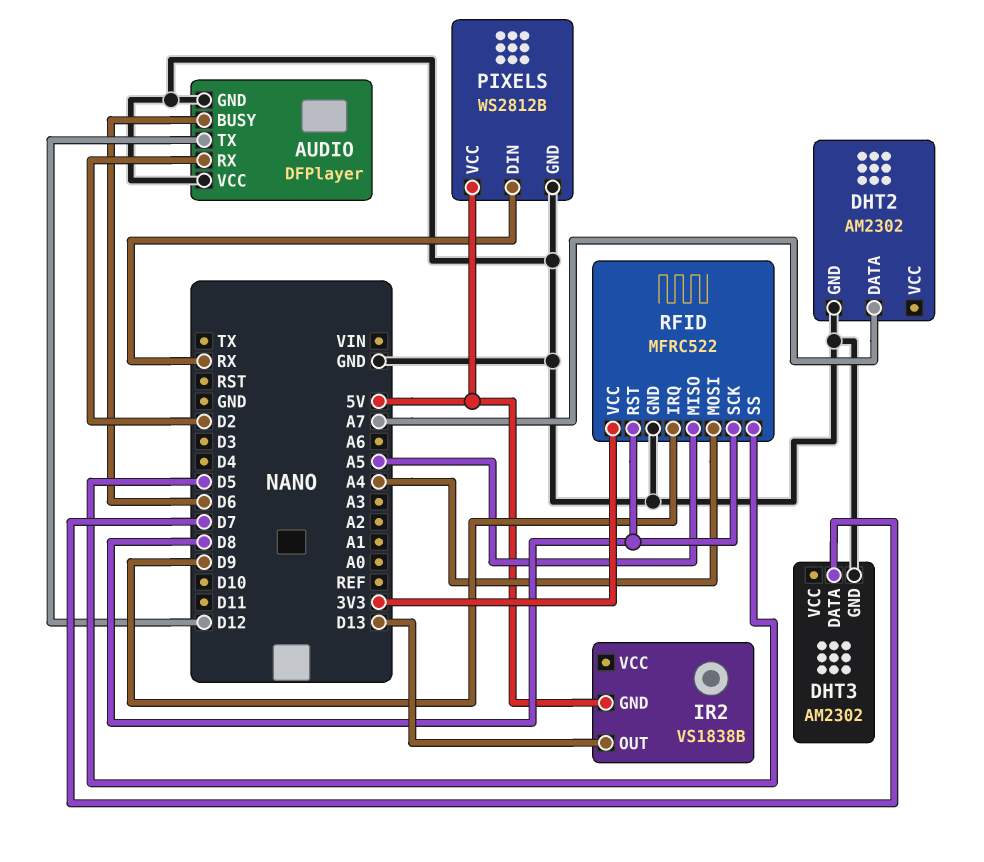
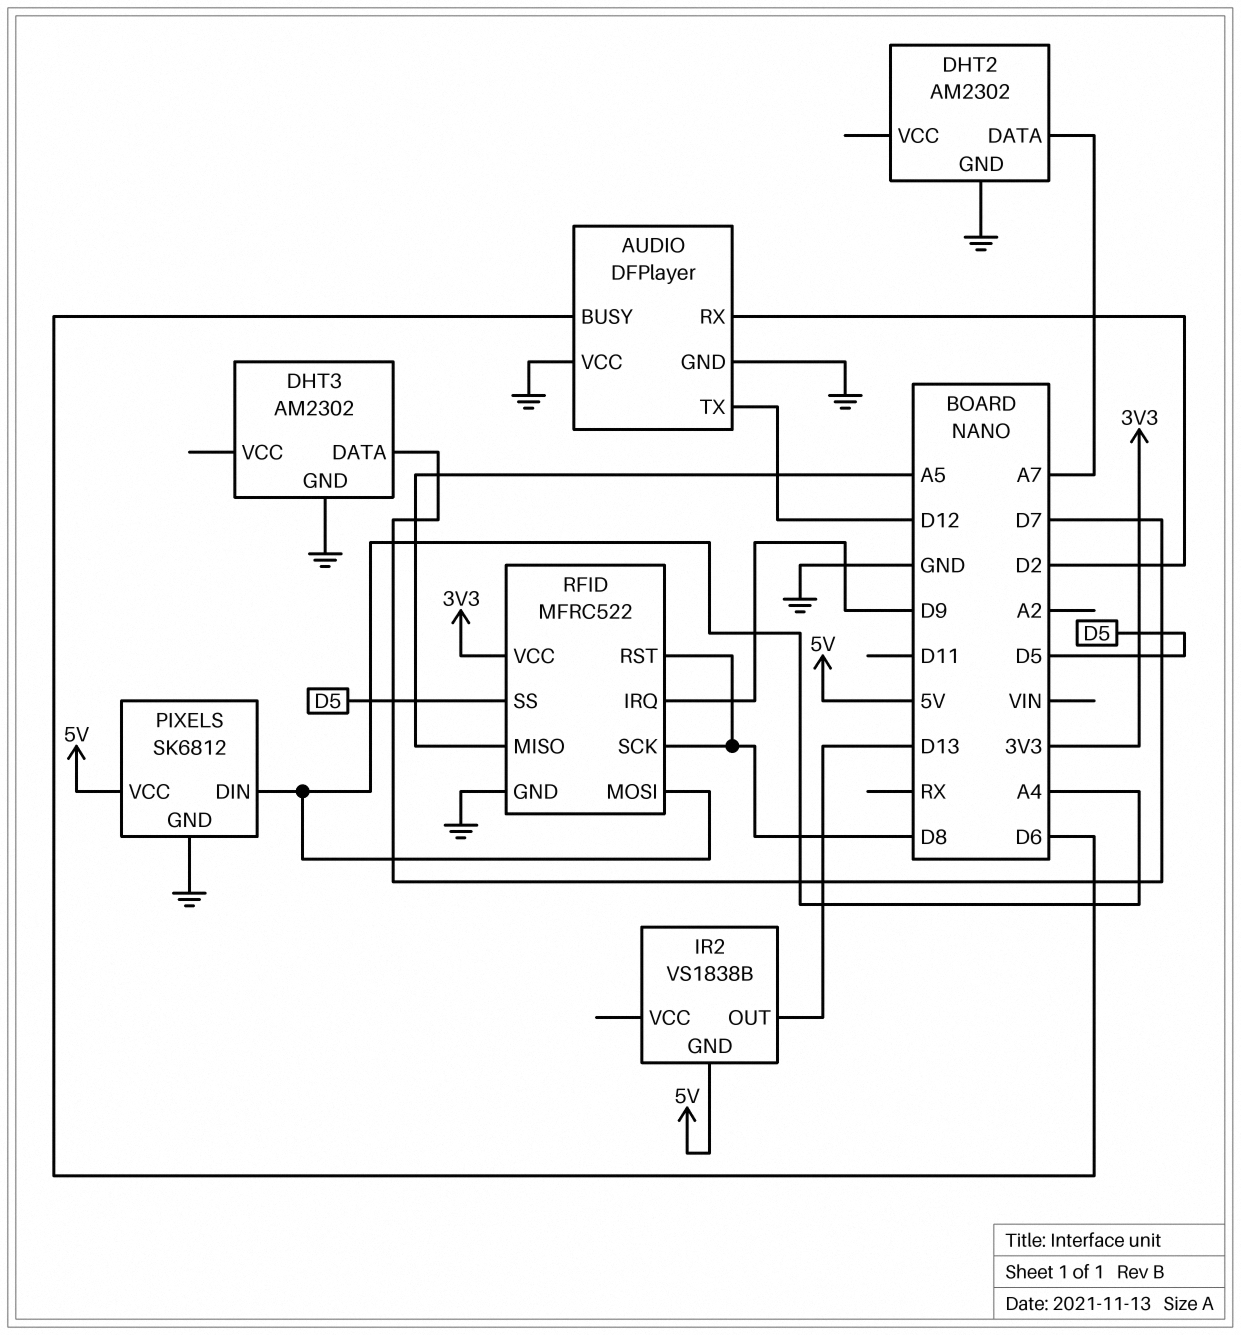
PIXELS: WS2812B -> SK6812
PIXELS pin DIN: RX -> A4

